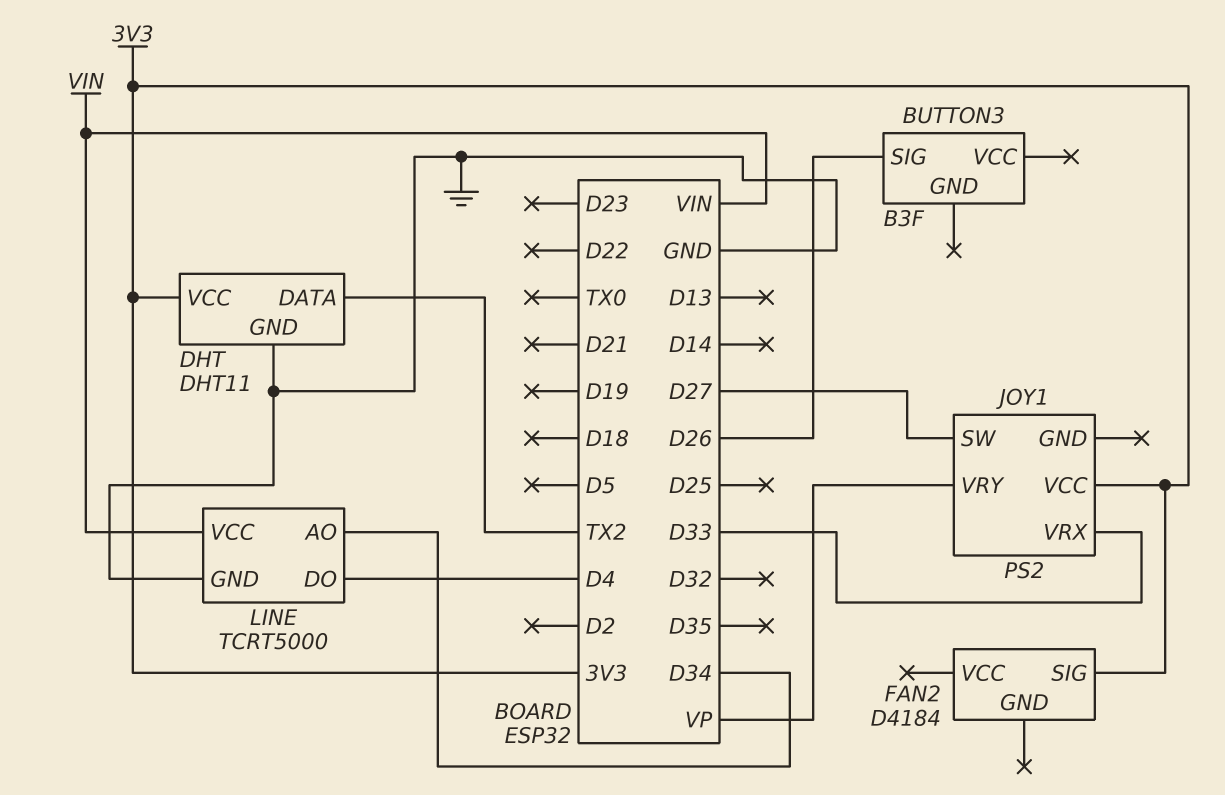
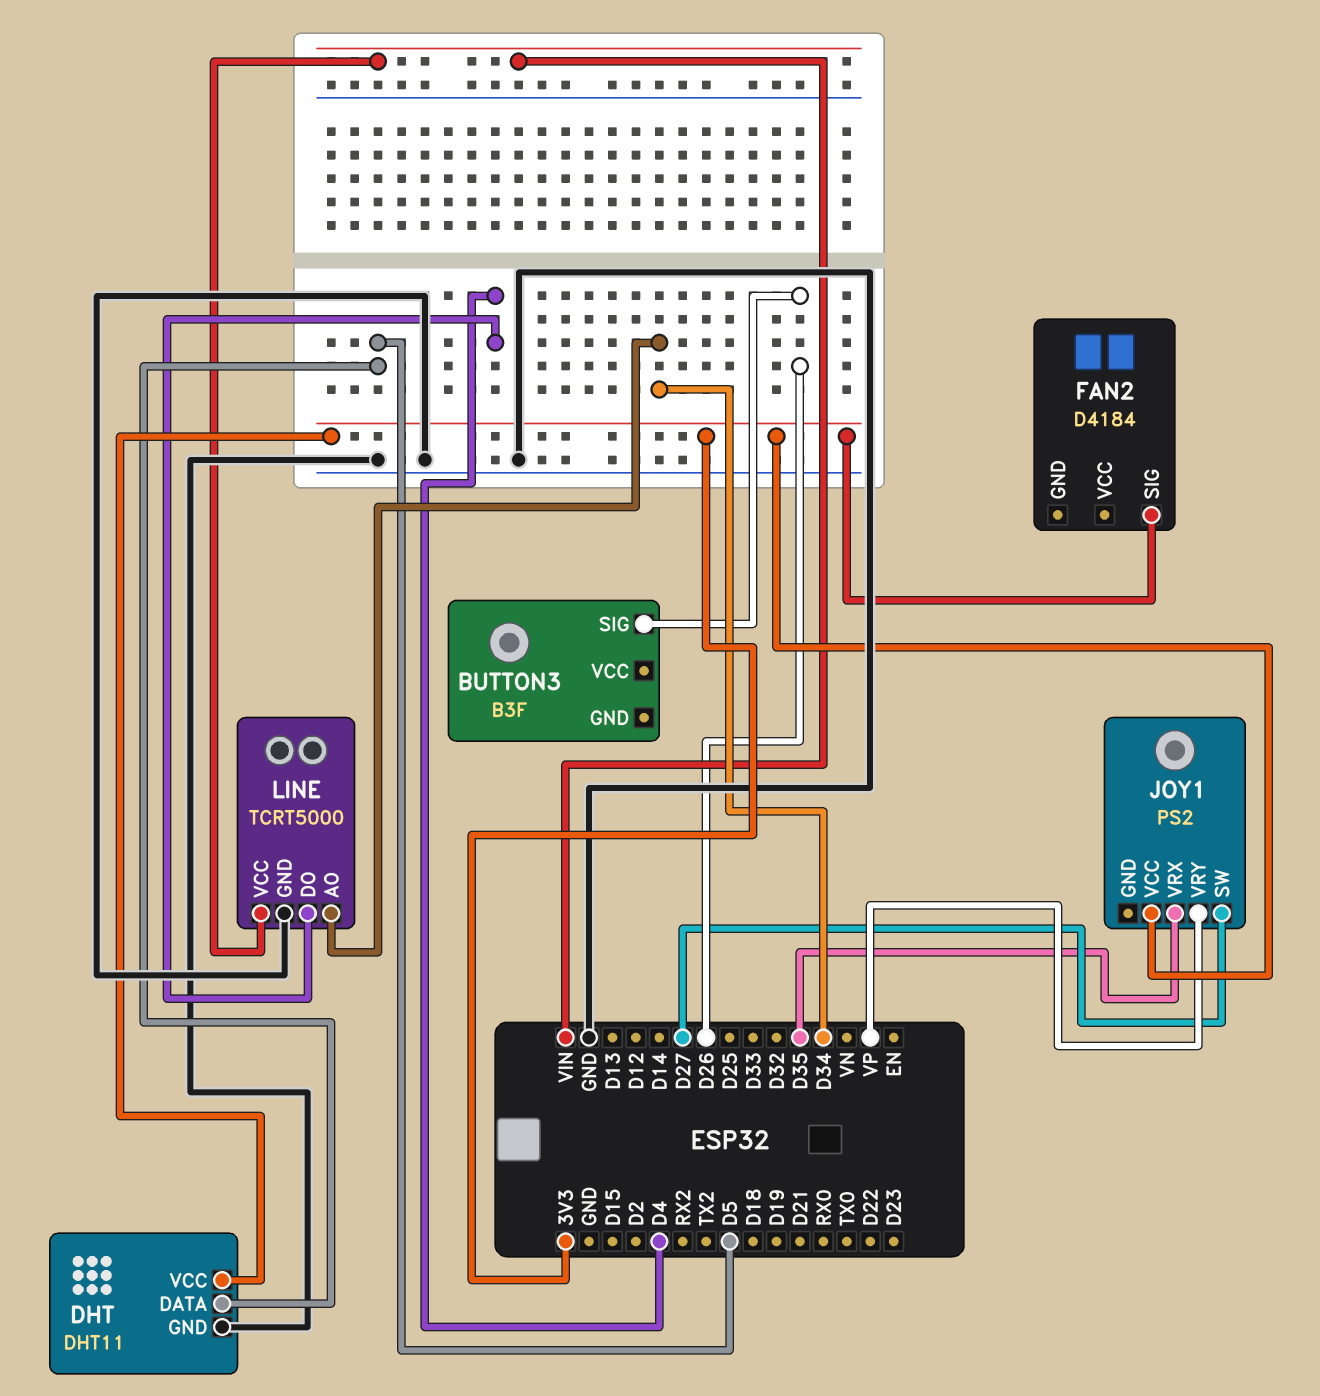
DHT pin DATA: TX2 -> D5
JOY1 pin VRX: D33 -> D35

